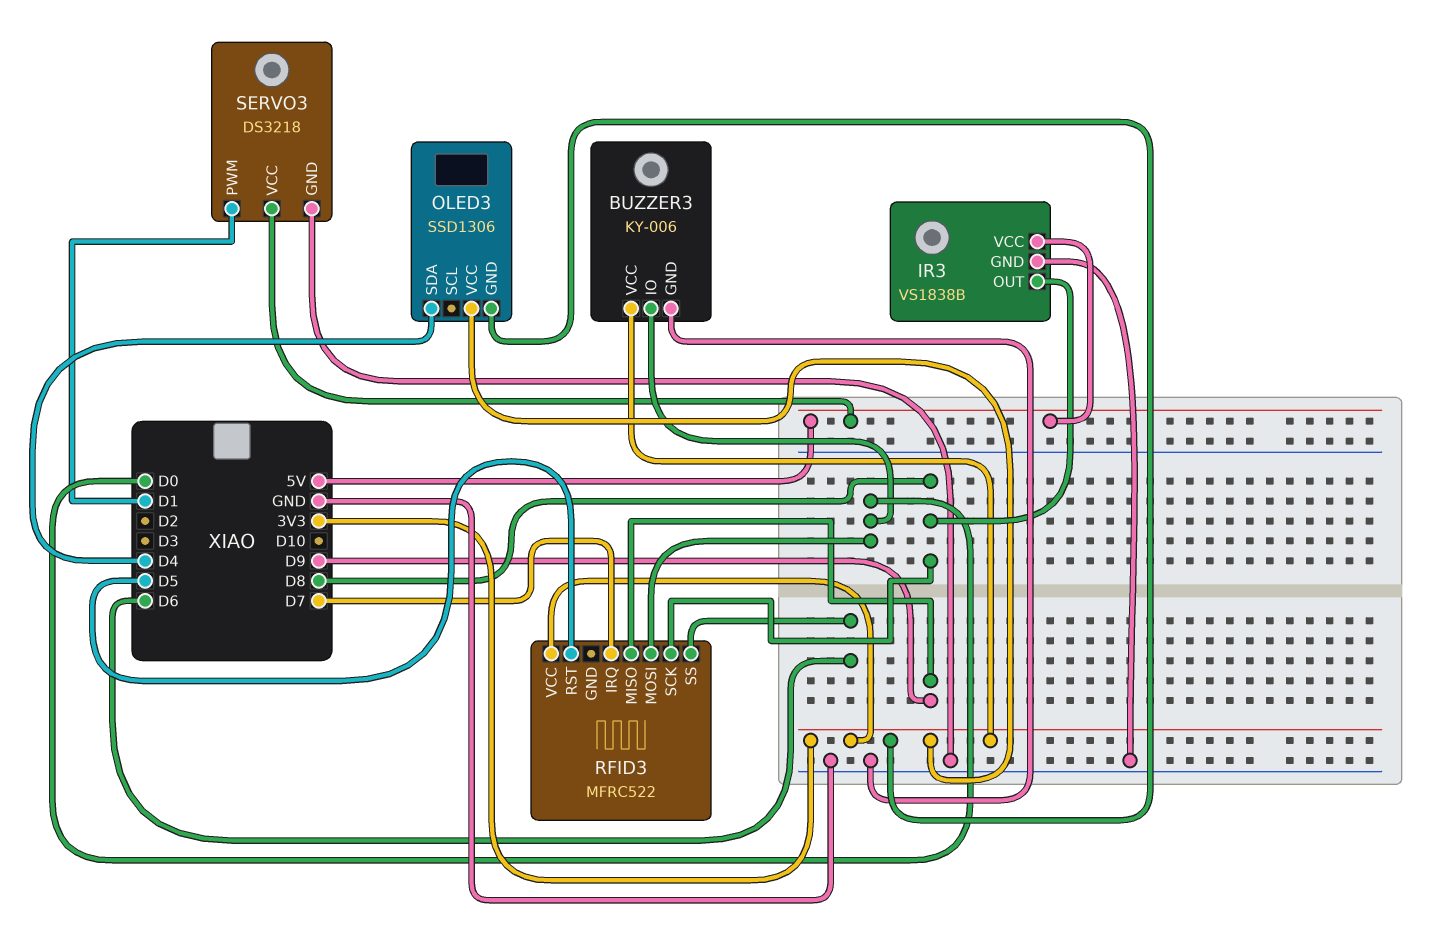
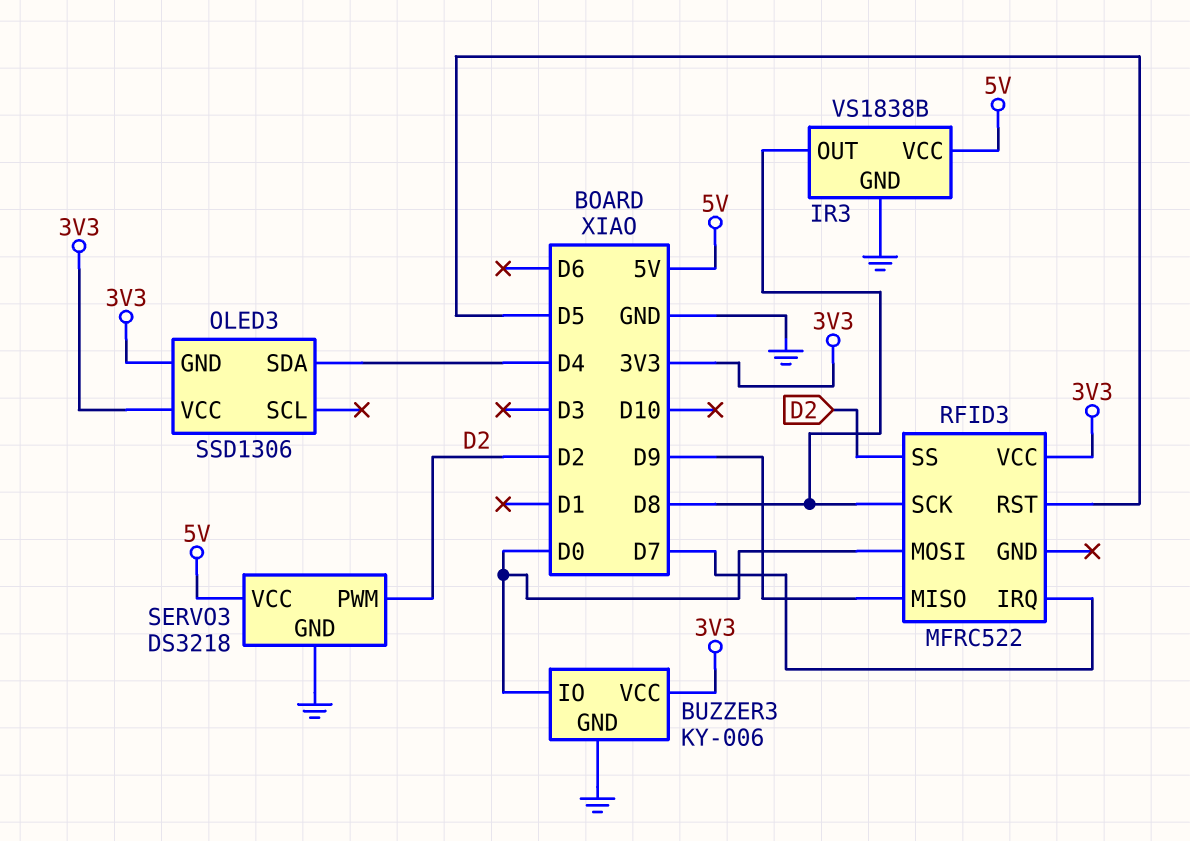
RFID3 pin SS: D6 -> D2
SERVO3 pin PWM: D1 -> D2

